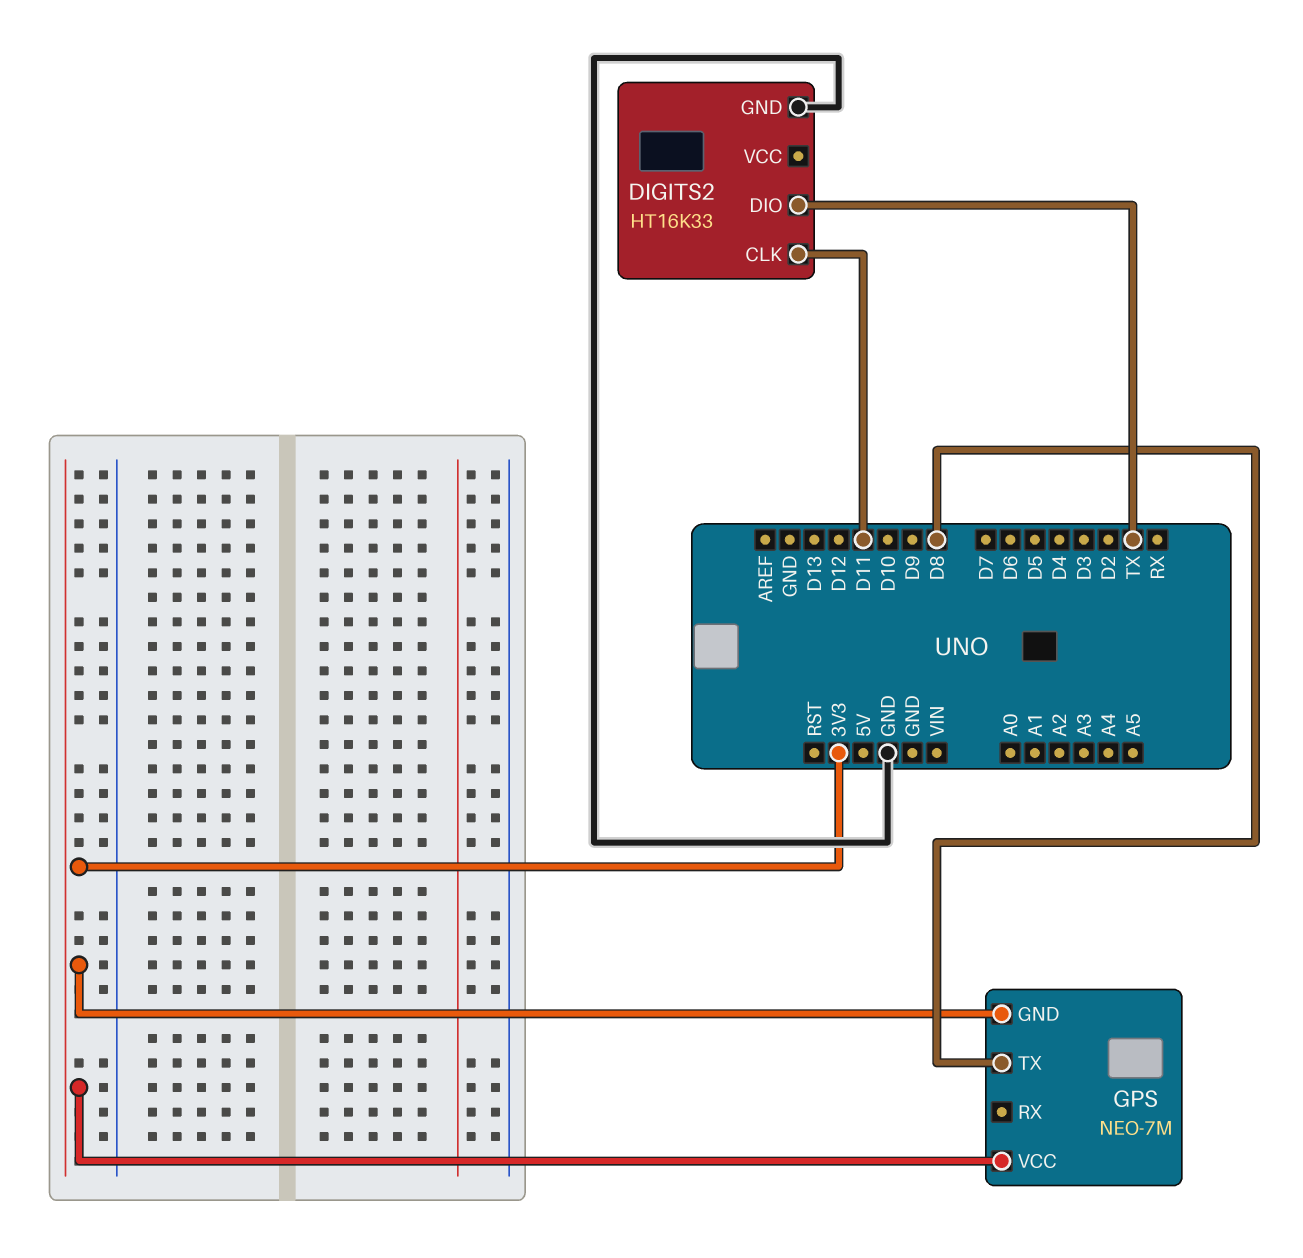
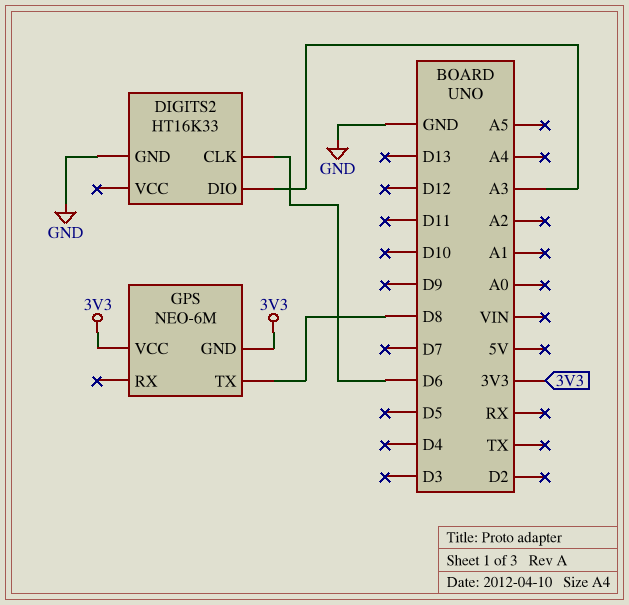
DIGITS2 pin CLK: D11 -> D6
DIGITS2 pin DIO: TX -> A3
GPS: NEO-7M -> NEO-6M

